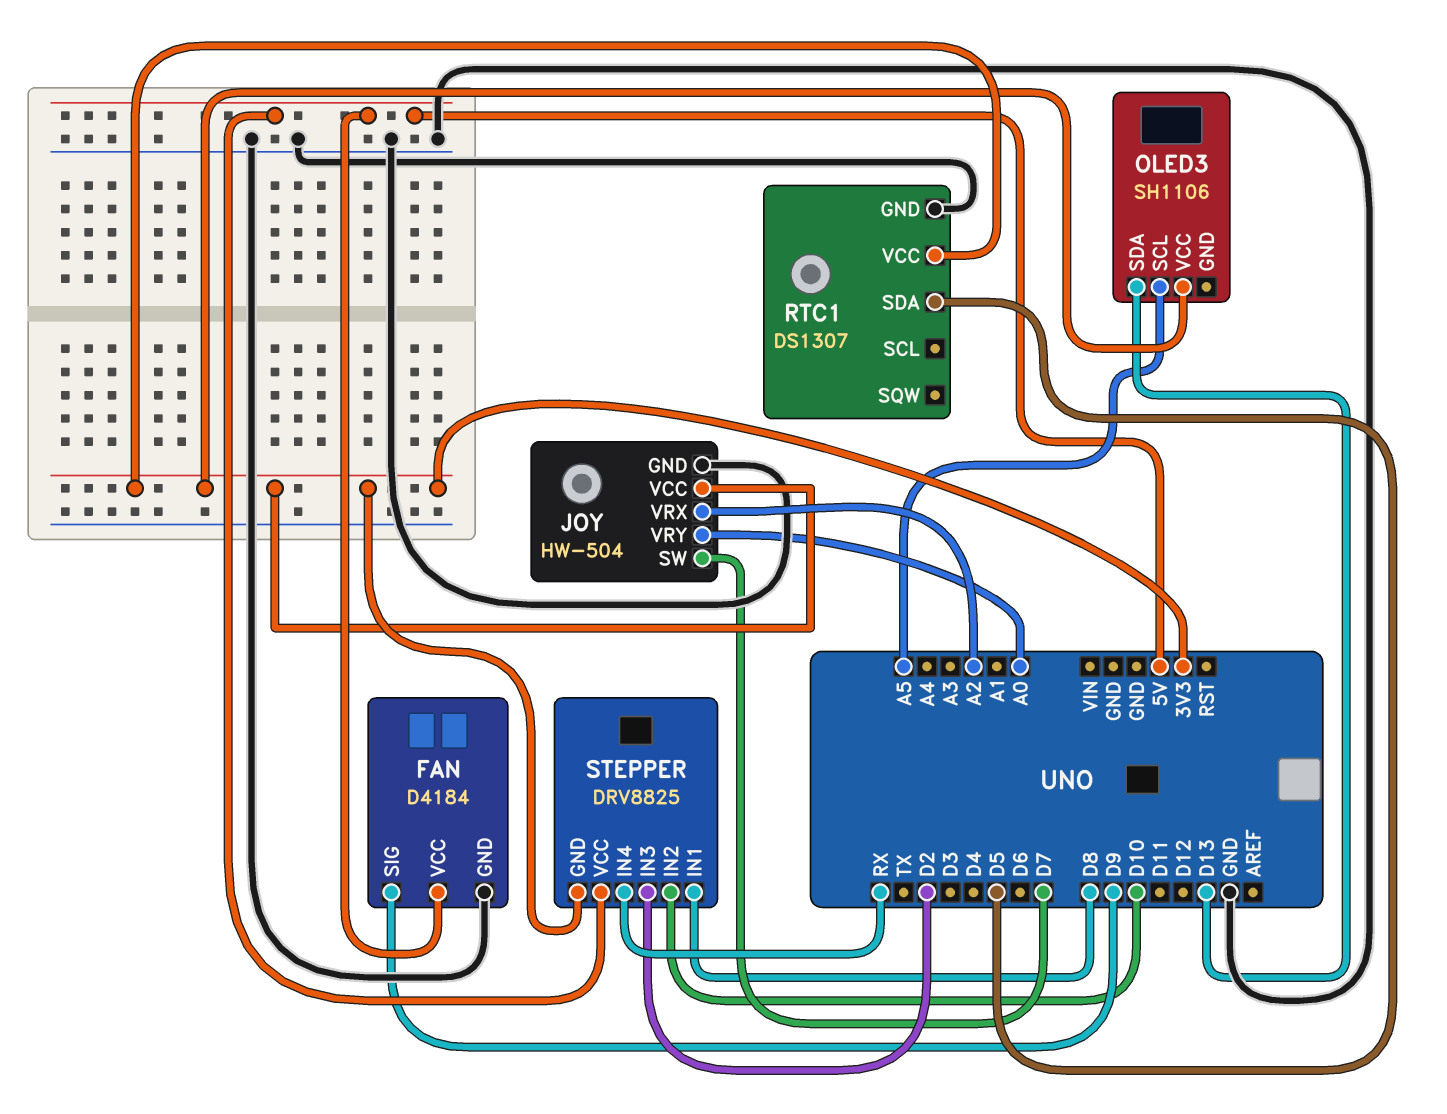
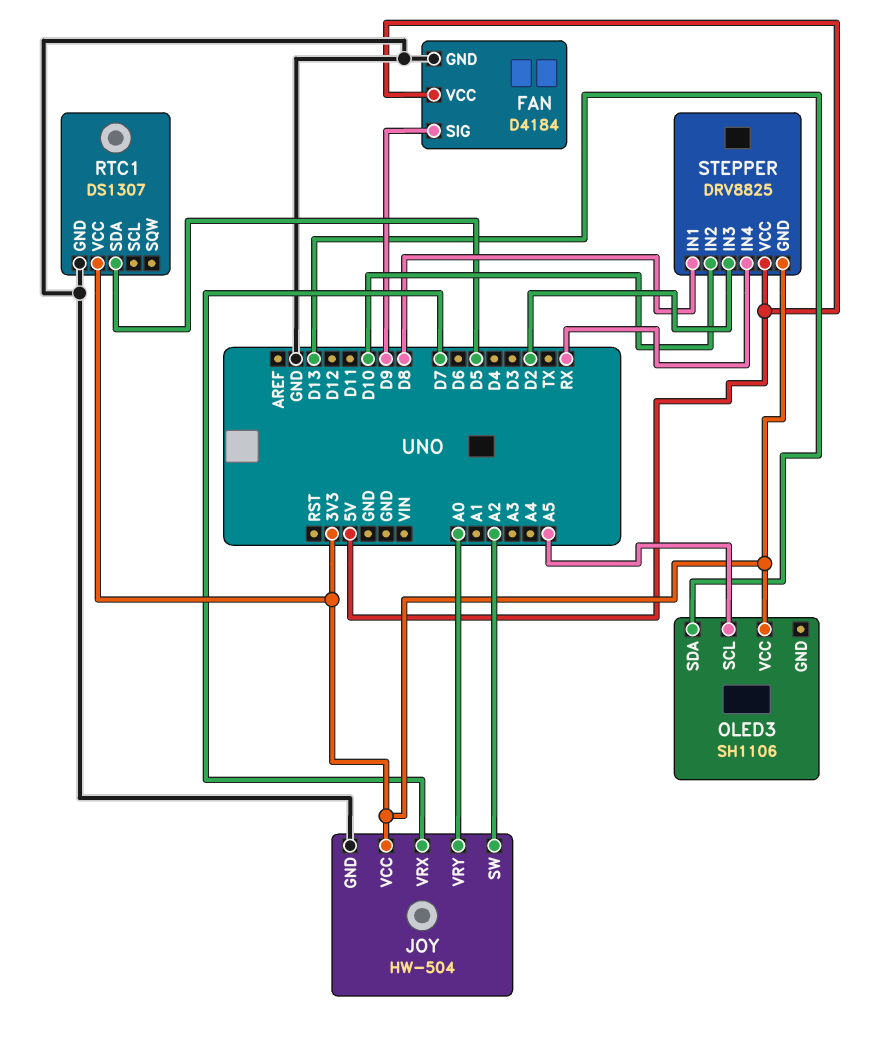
JOY pin SW: D7 -> A2
JOY pin VRX: A2 -> D7

